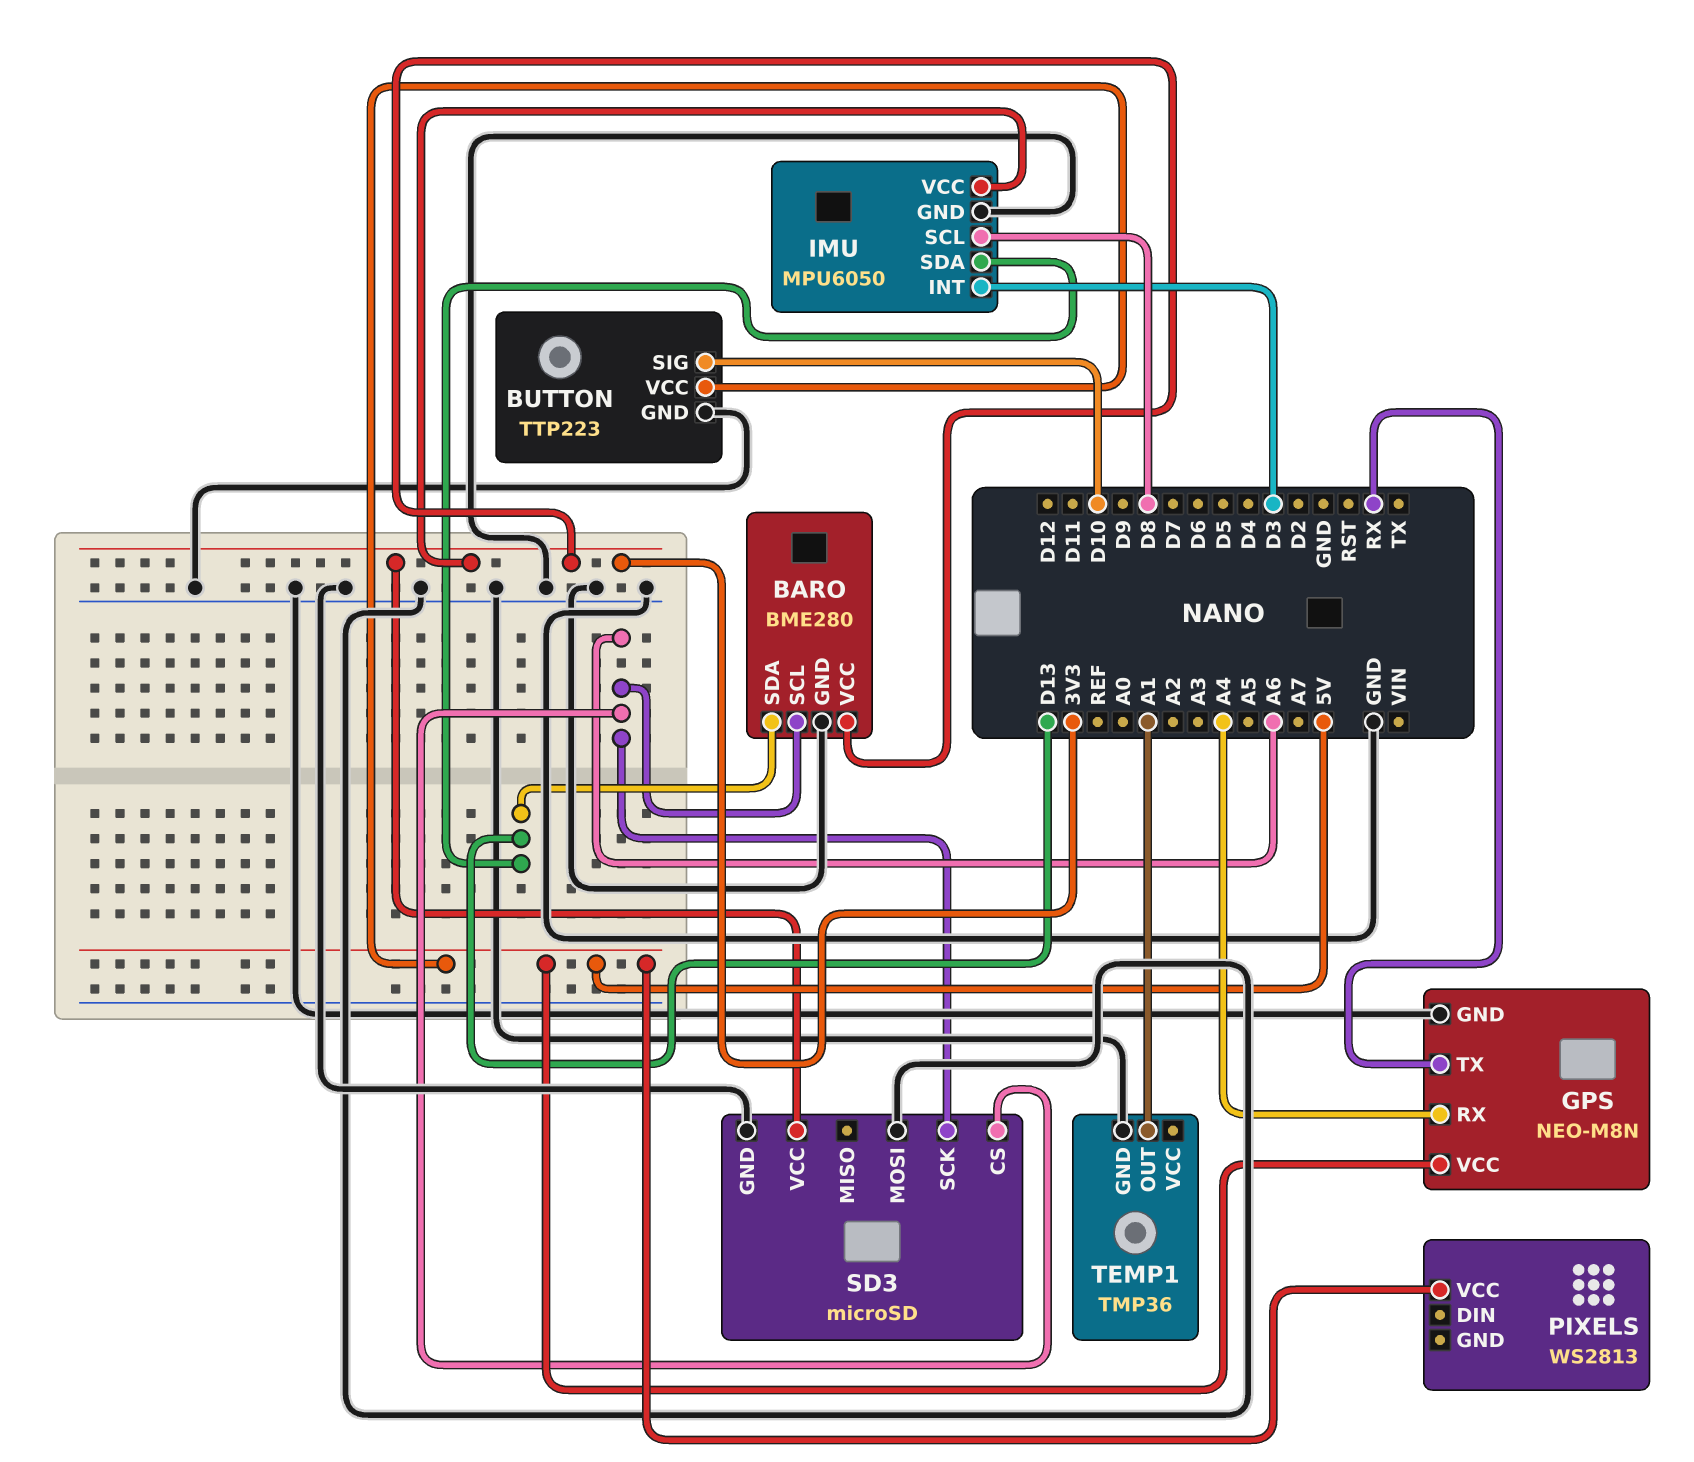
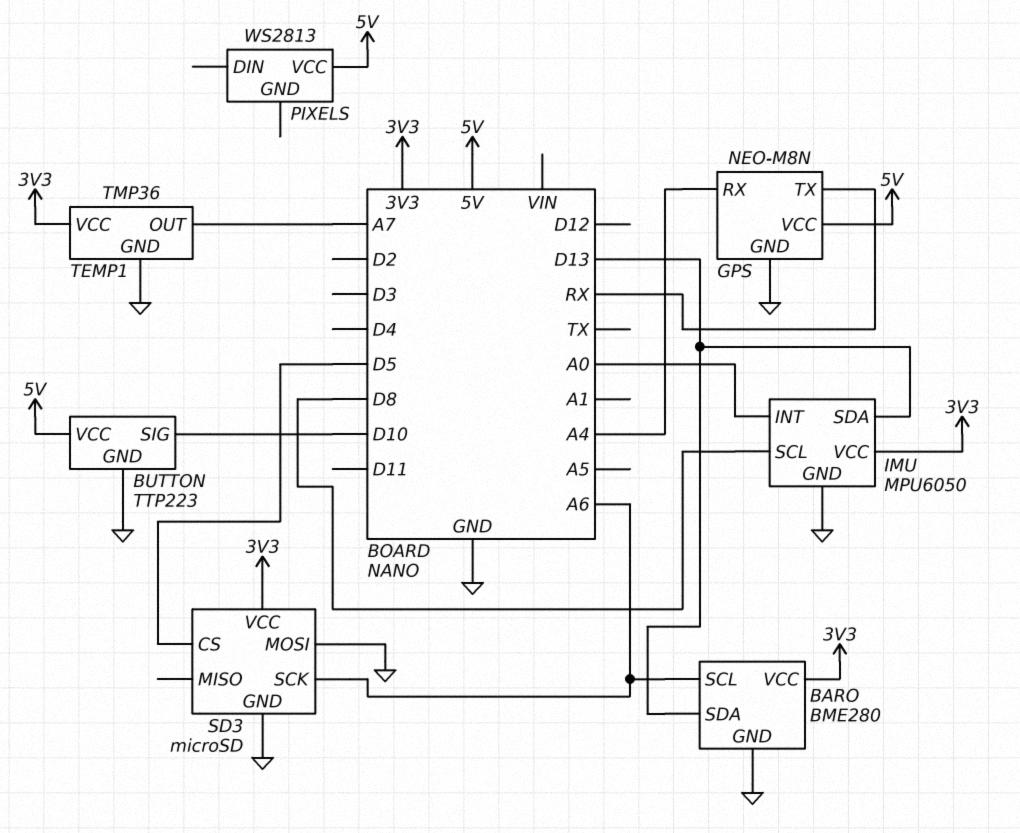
IMU pin INT: D3 -> A0
SD3 pin CS: A6 -> D5
TEMP1 pin OUT: A1 -> A7
TEMP1 pin VCC: none -> 3V3

